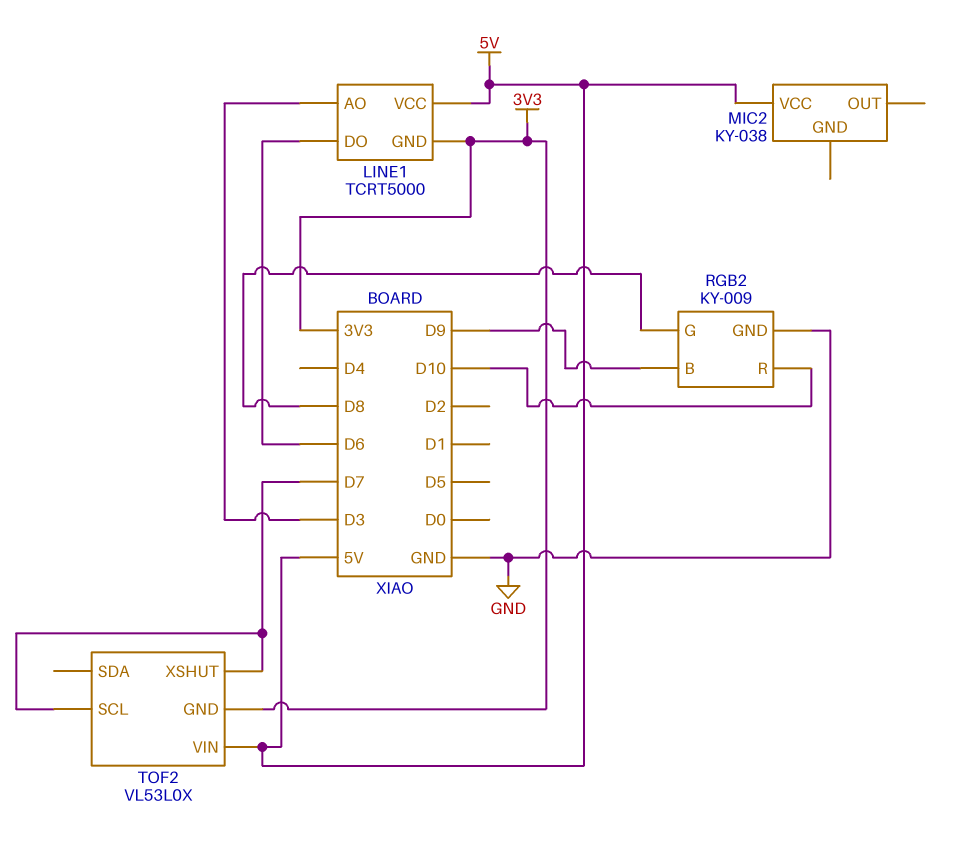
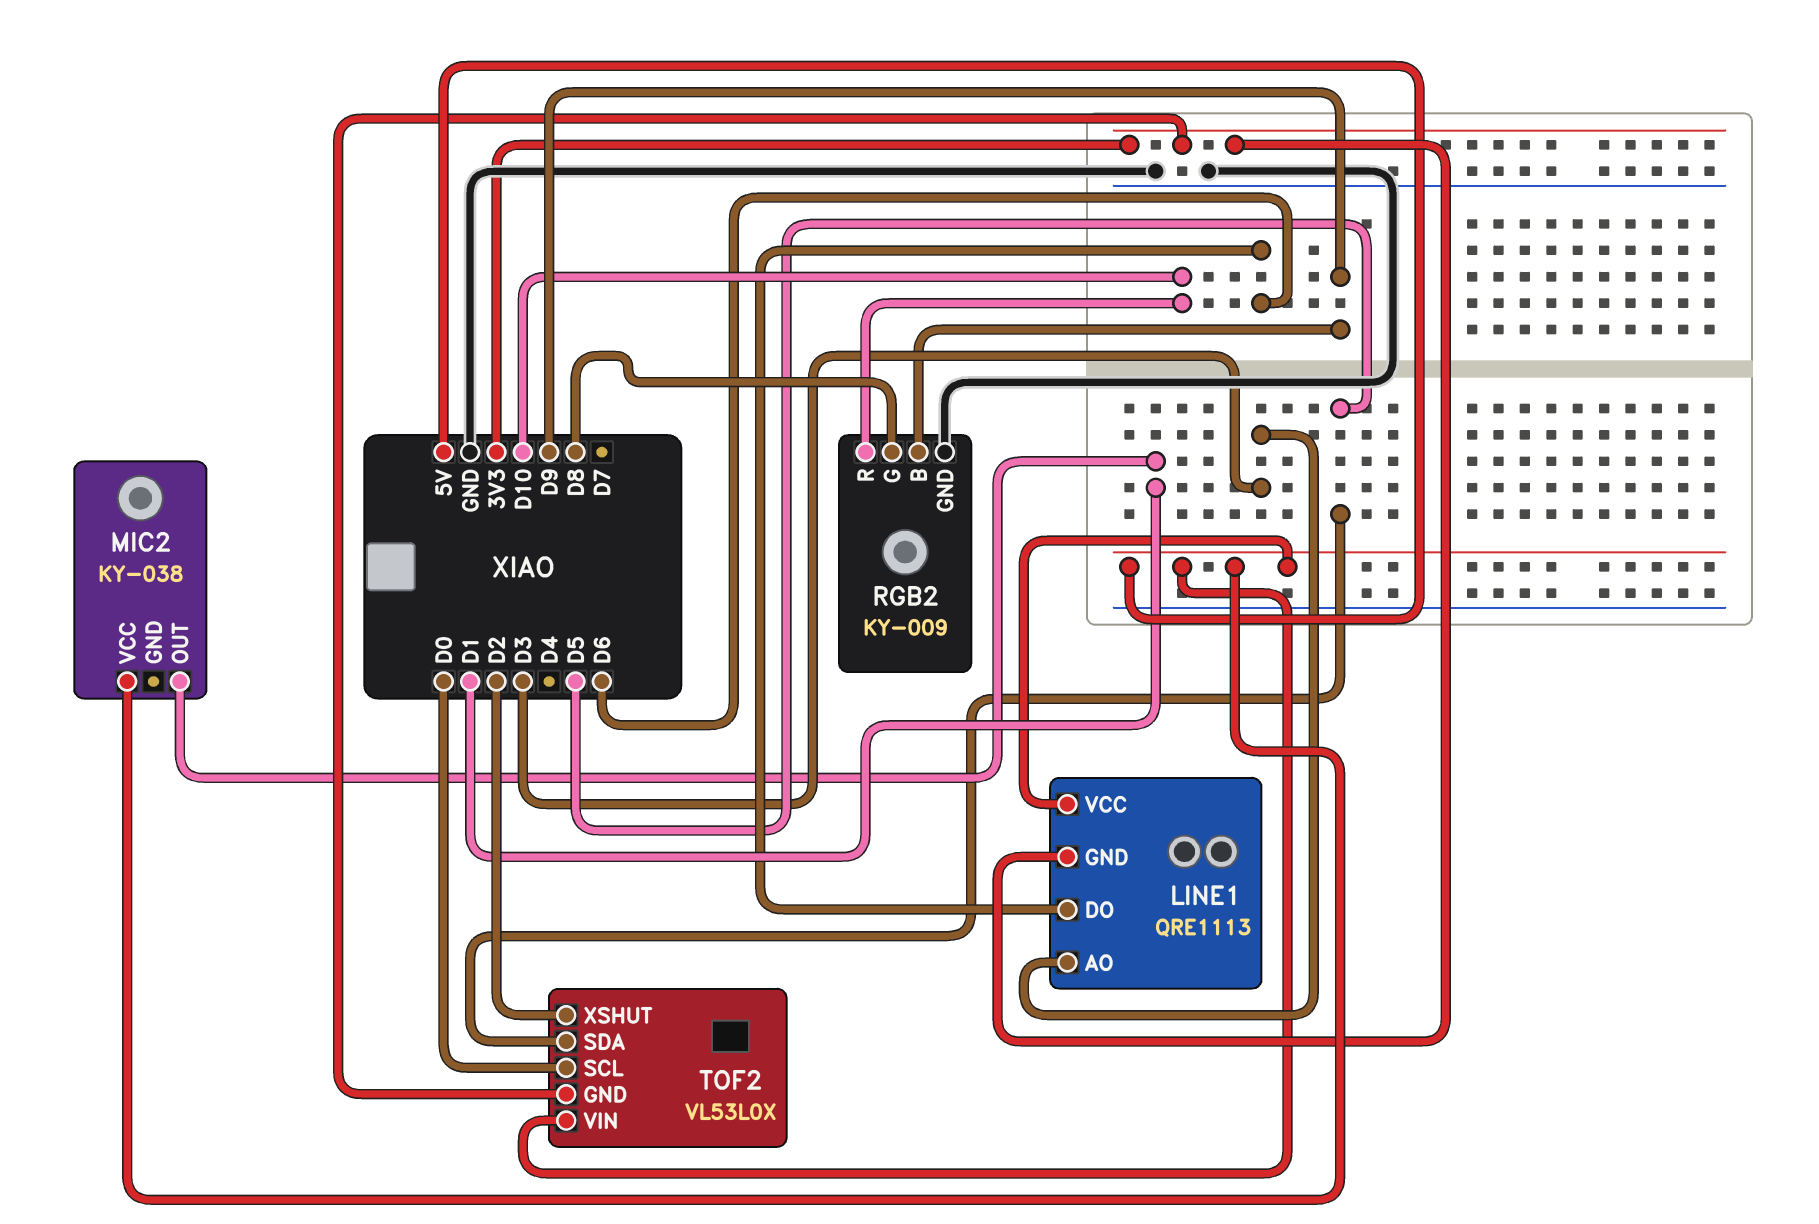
LINE1: TCRT5000 -> QRE1113
MIC2 pin OUT: none -> D1
TOF2 pin SCL: D7 -> D0
TOF2 pin SDA: none -> D5
TOF2 pin XSHUT: D7 -> D2

